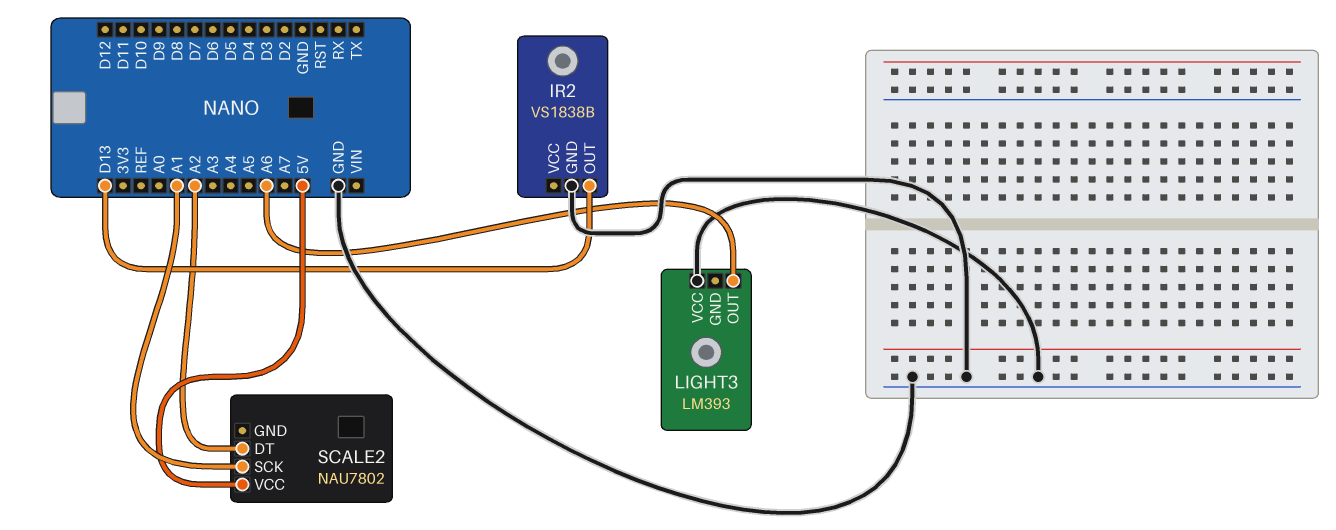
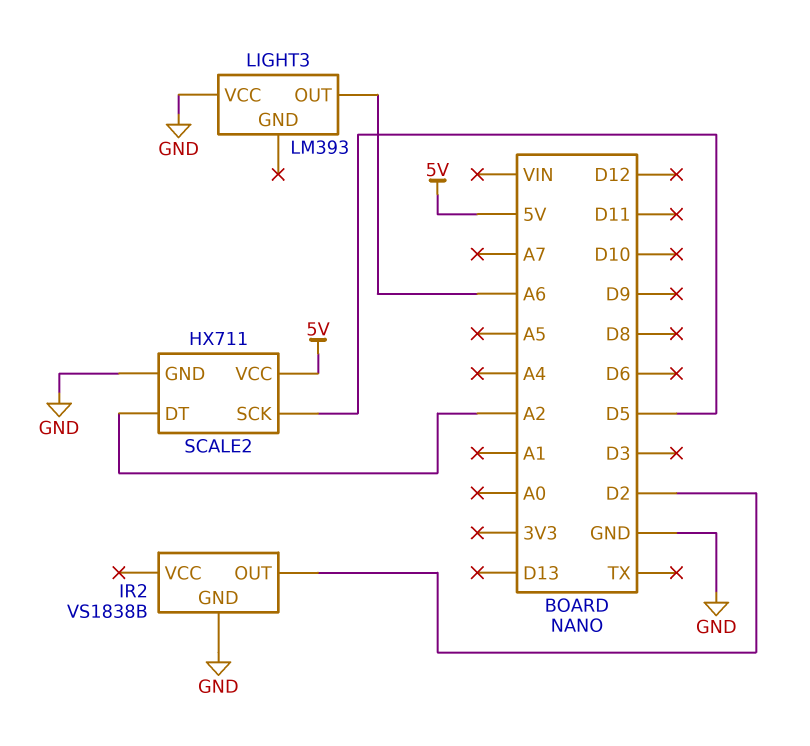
IR2 pin OUT: D13 -> D2
SCALE2: NAU7802 -> HX711
SCALE2 pin GND: none -> GND
SCALE2 pin SCK: A1 -> D5

